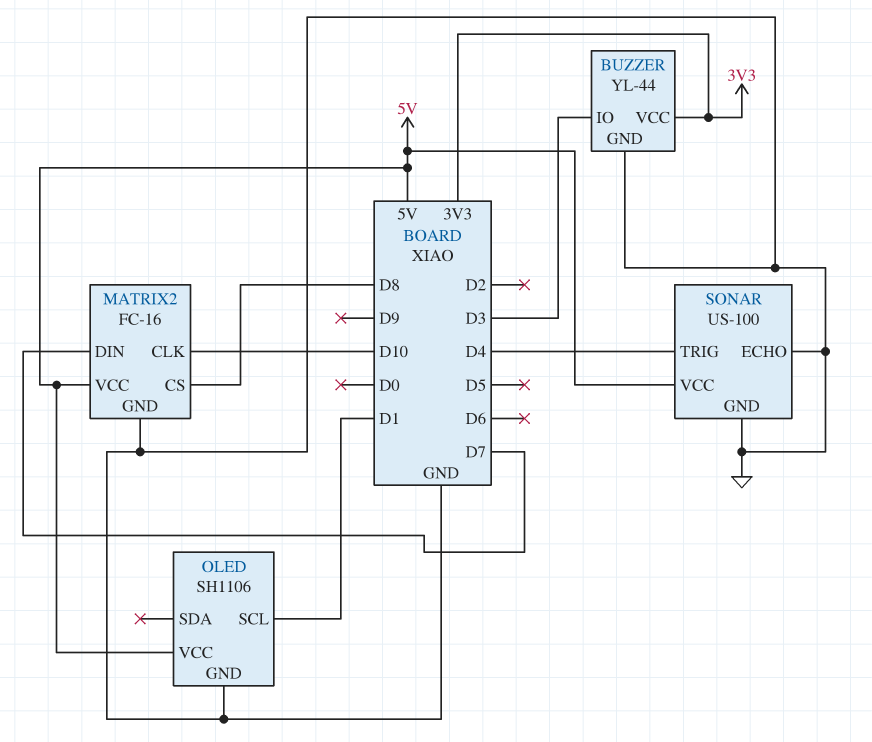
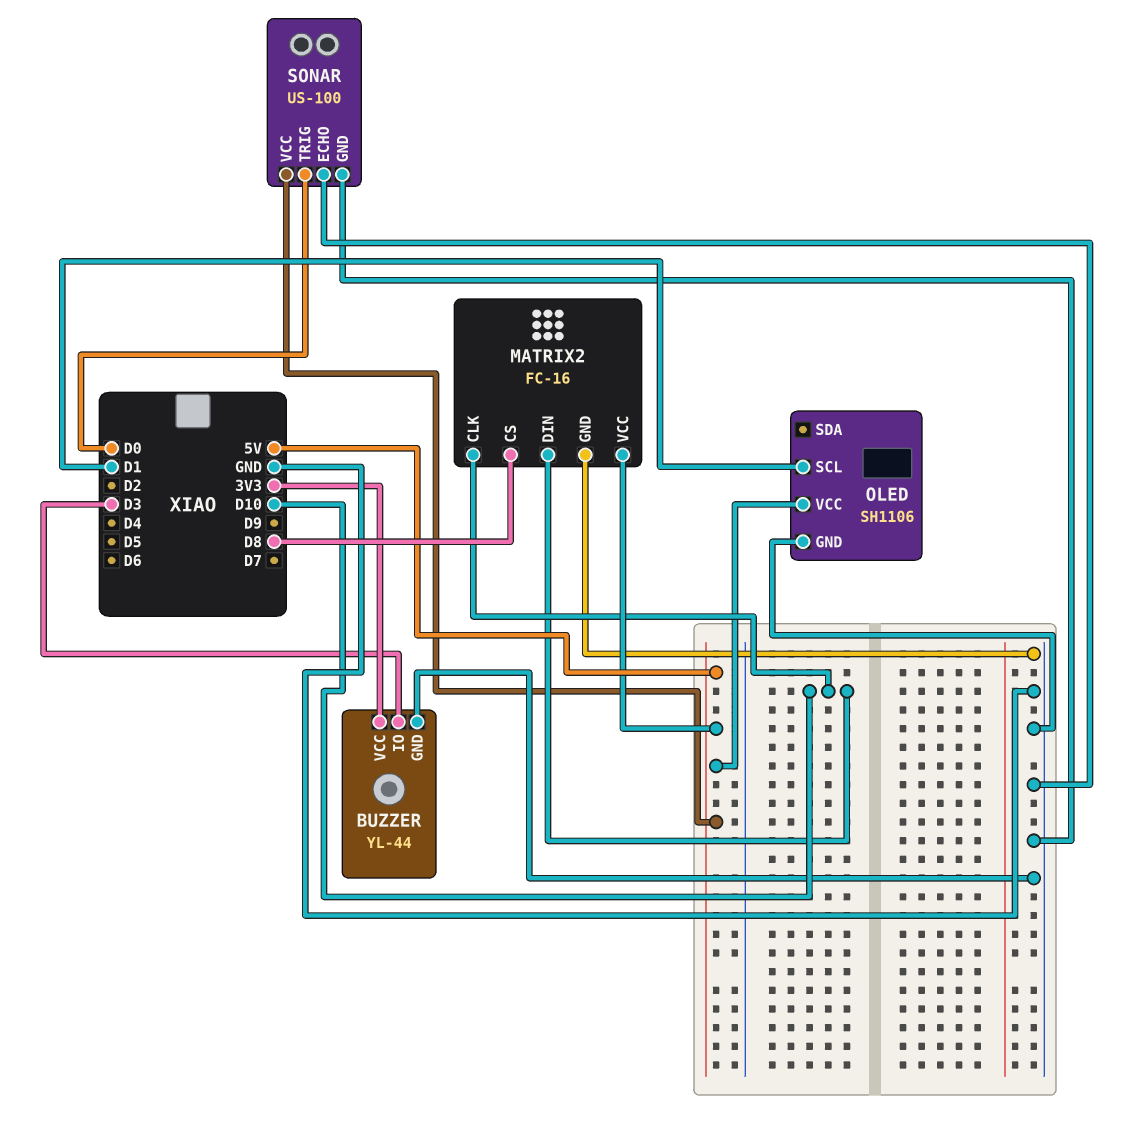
MATRIX2 pin DIN: D7 -> D10
SONAR pin TRIG: D4 -> D0

